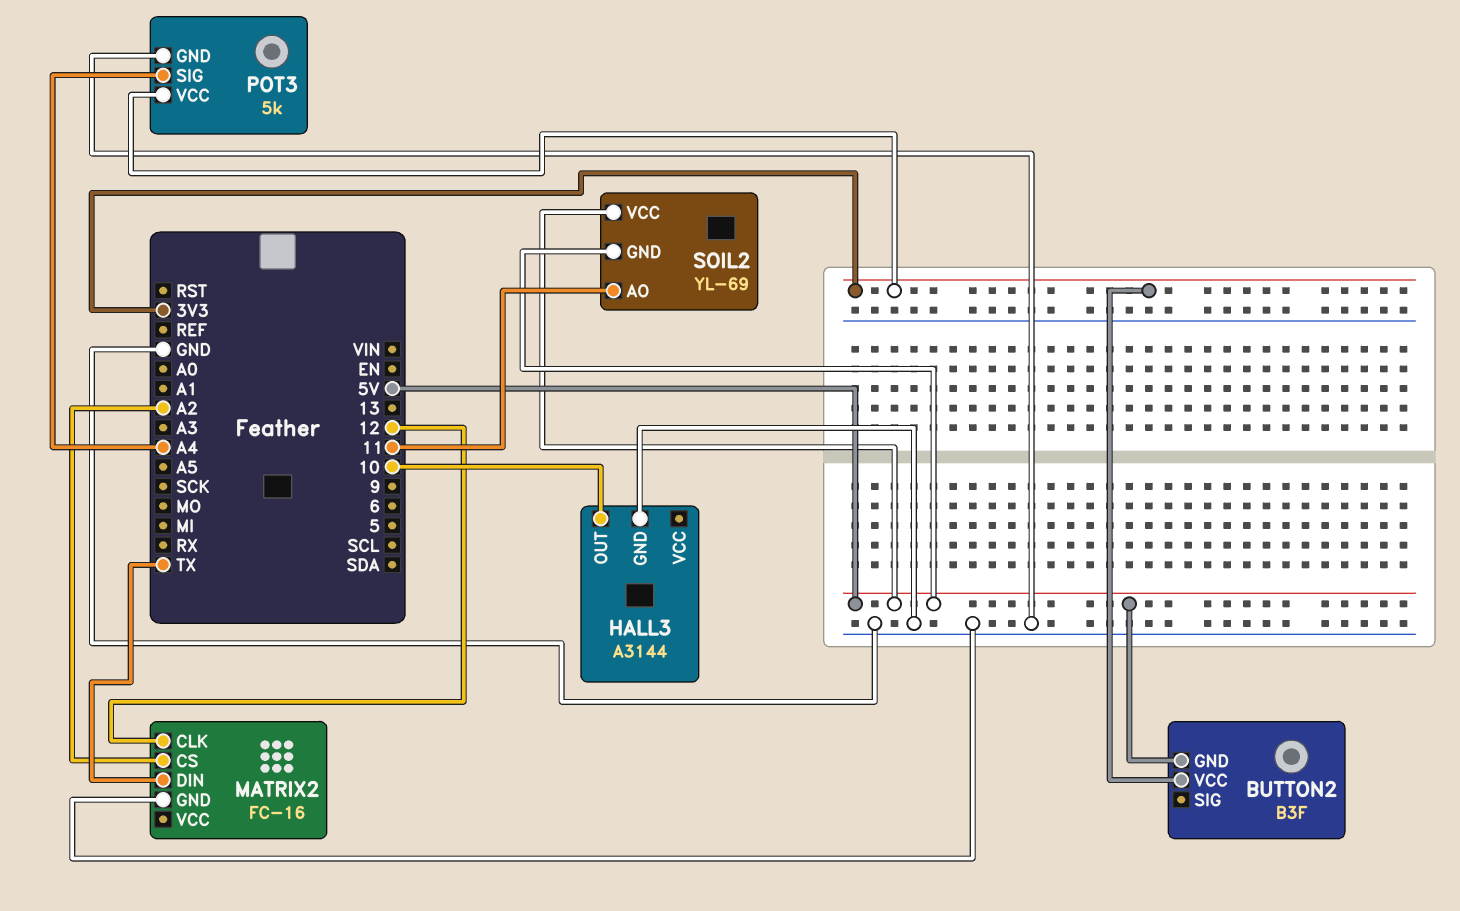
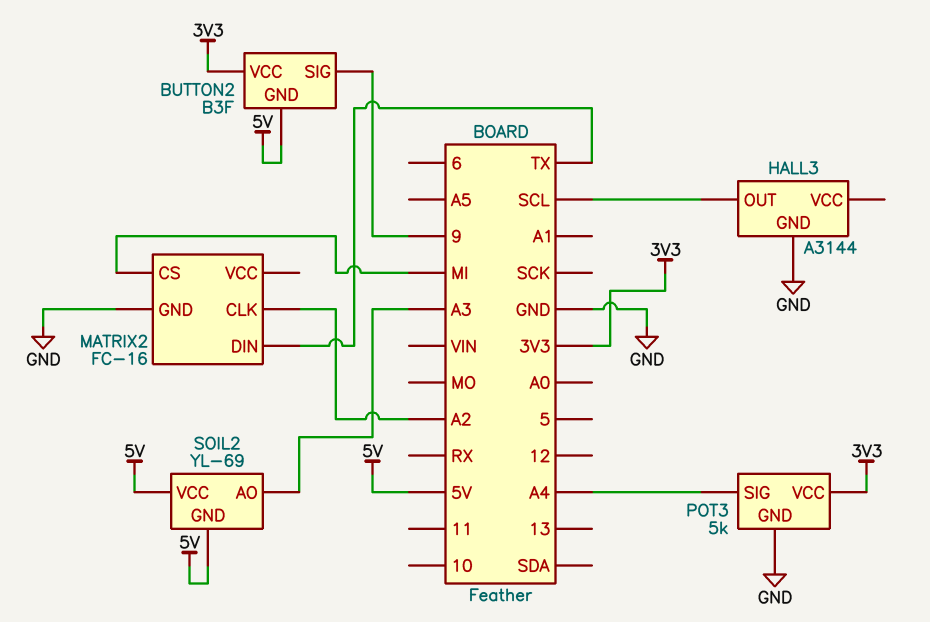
BUTTON2 pin SIG: none -> 9
HALL3 pin OUT: 10 -> SCL
MATRIX2 pin CLK: 12 -> A2
MATRIX2 pin CS: A2 -> MI
SOIL2 pin AO: 11 -> A3

